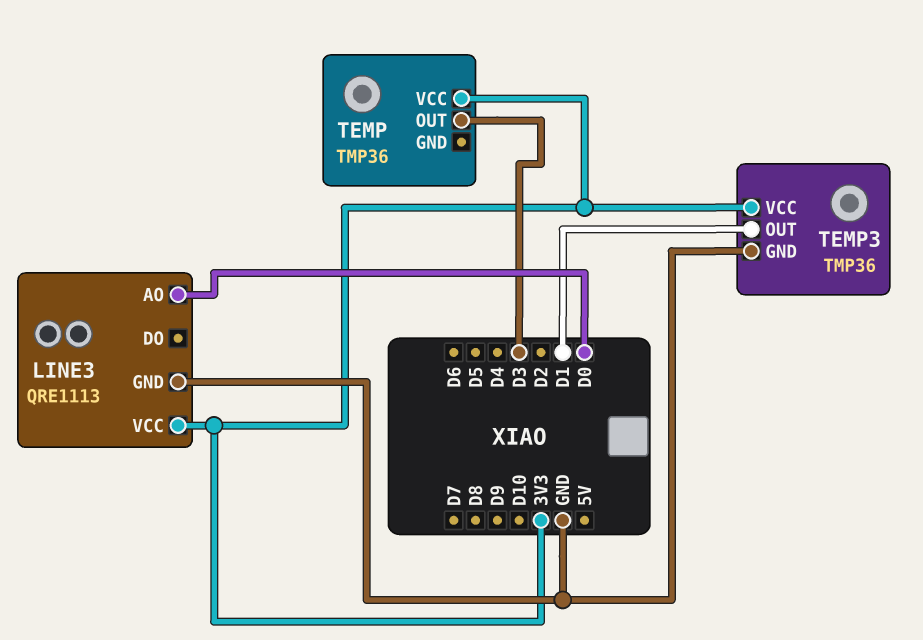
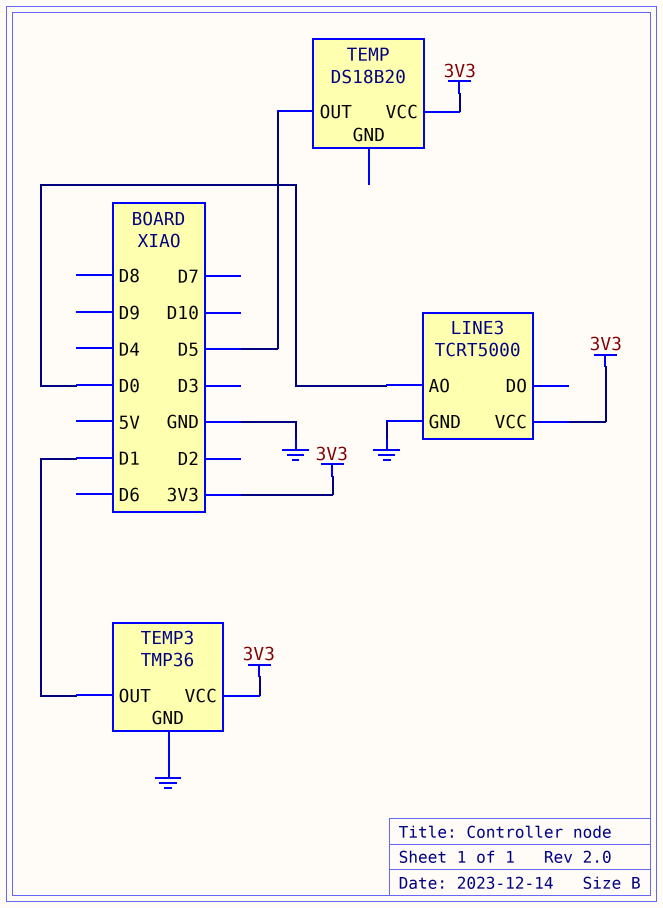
LINE3: QRE1113 -> TCRT5000
TEMP: TMP36 -> DS18B20
TEMP pin OUT: D3 -> D5

